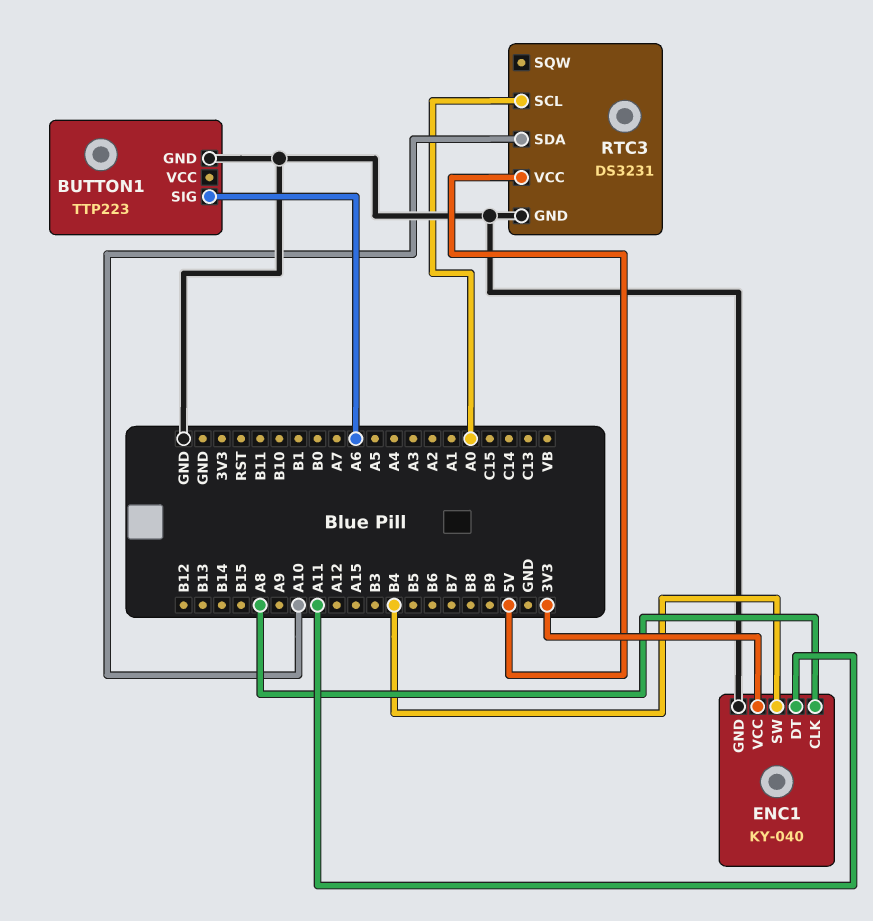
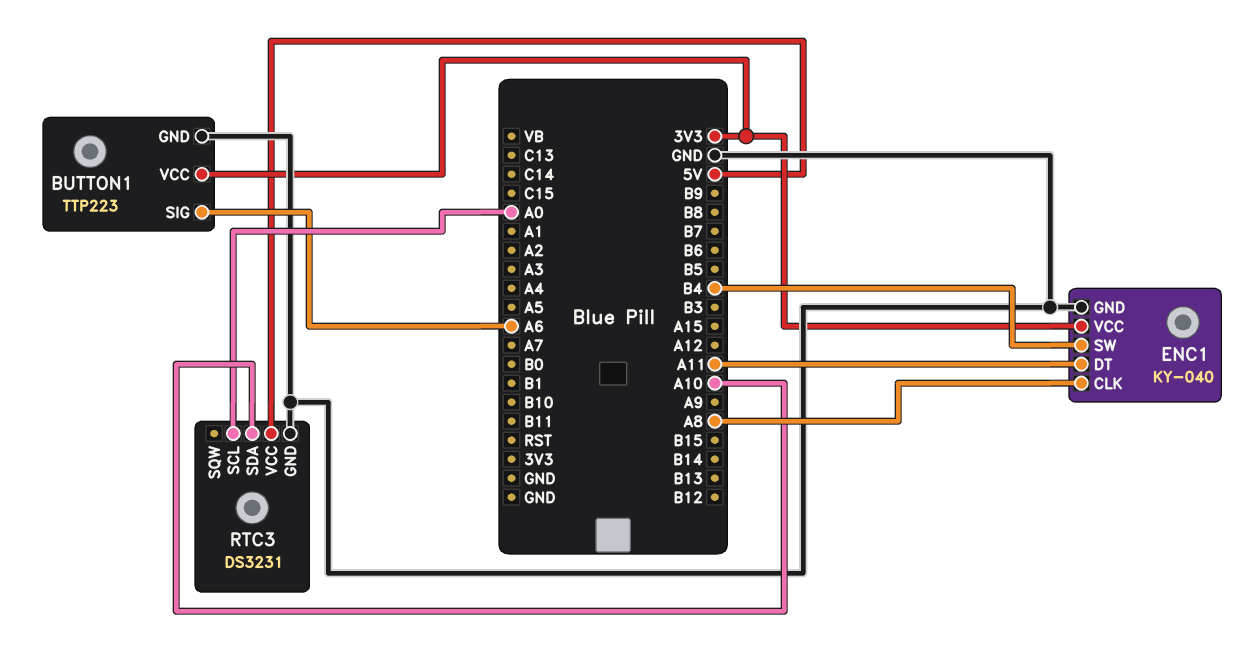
BUTTON1 pin VCC: none -> 3V3

